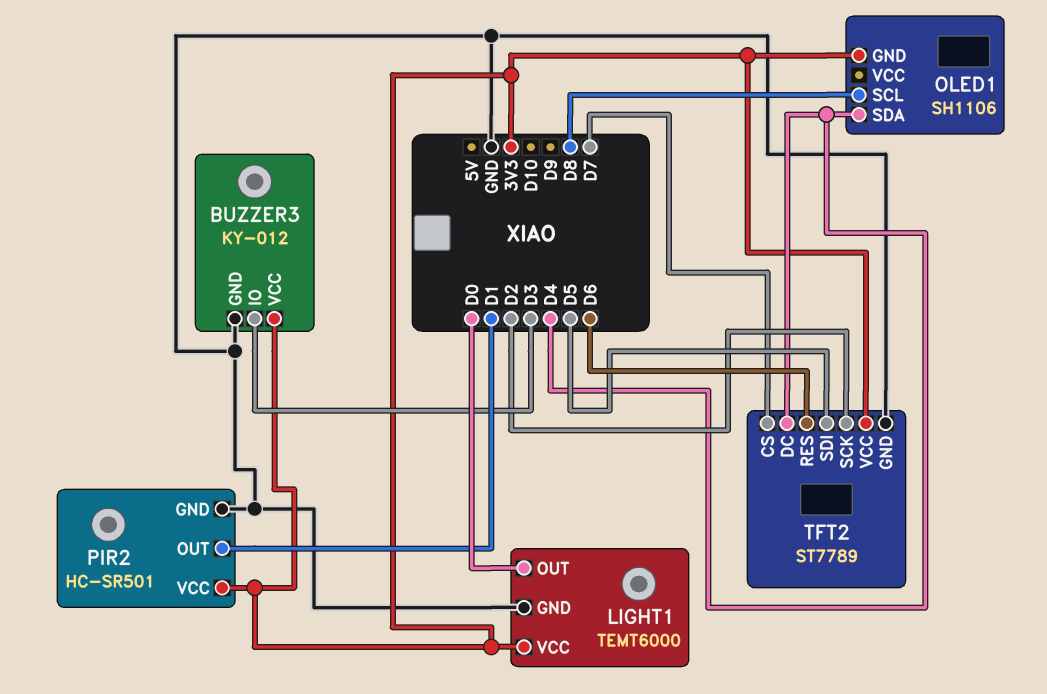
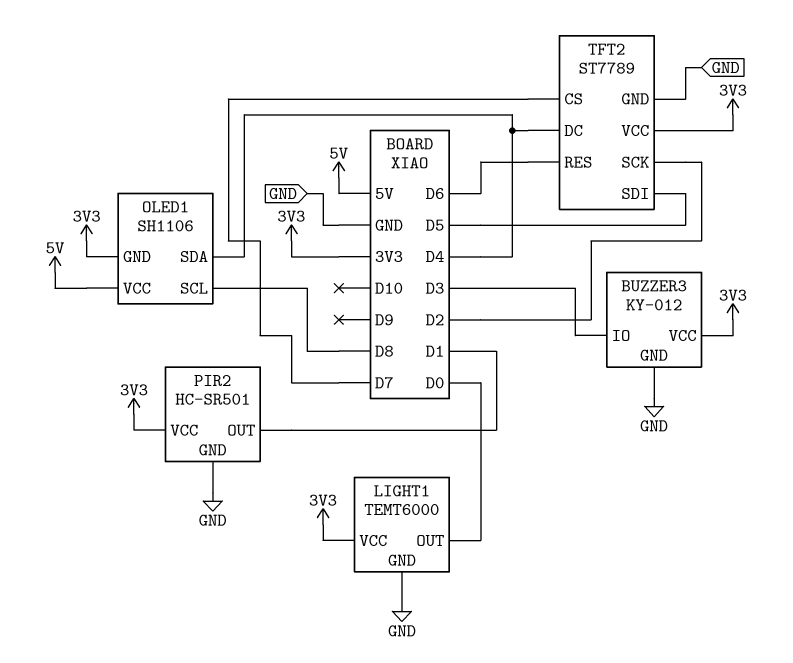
OLED1 pin VCC: none -> 5V

